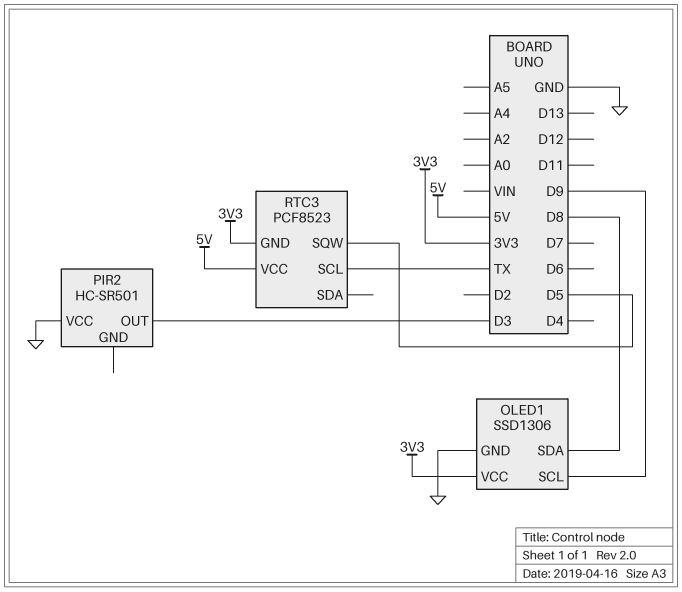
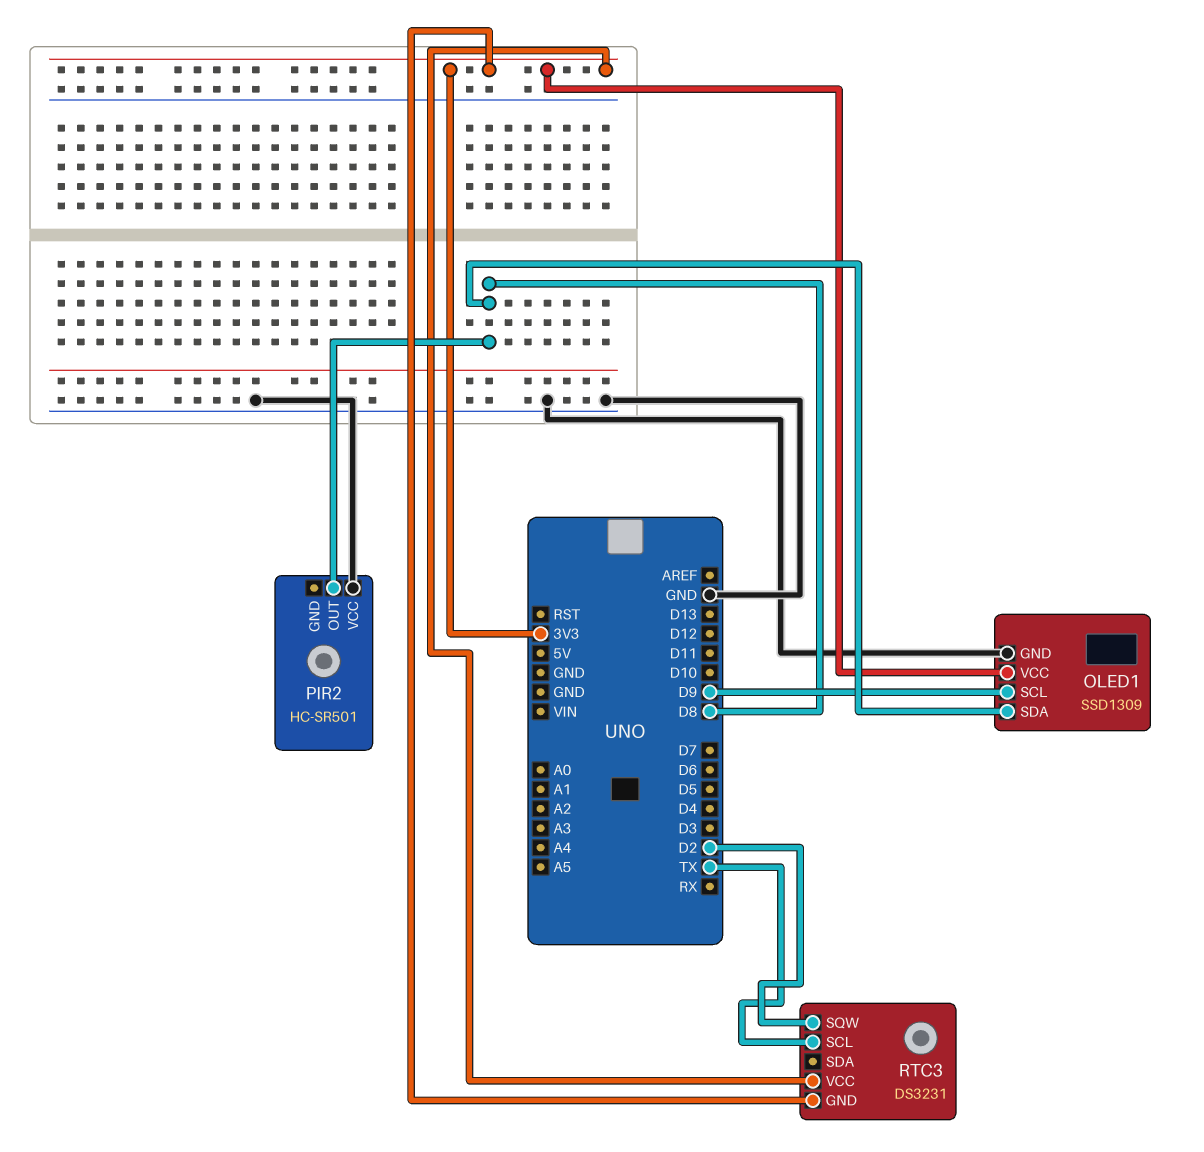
OLED1: SSD1306 -> SSD1309
PIR2 pin OUT: D3 -> D8
RTC3: PCF8523 -> DS3231
RTC3 pin SQW: D5 -> D2
RTC3 pin VCC: 5V -> 3V3

